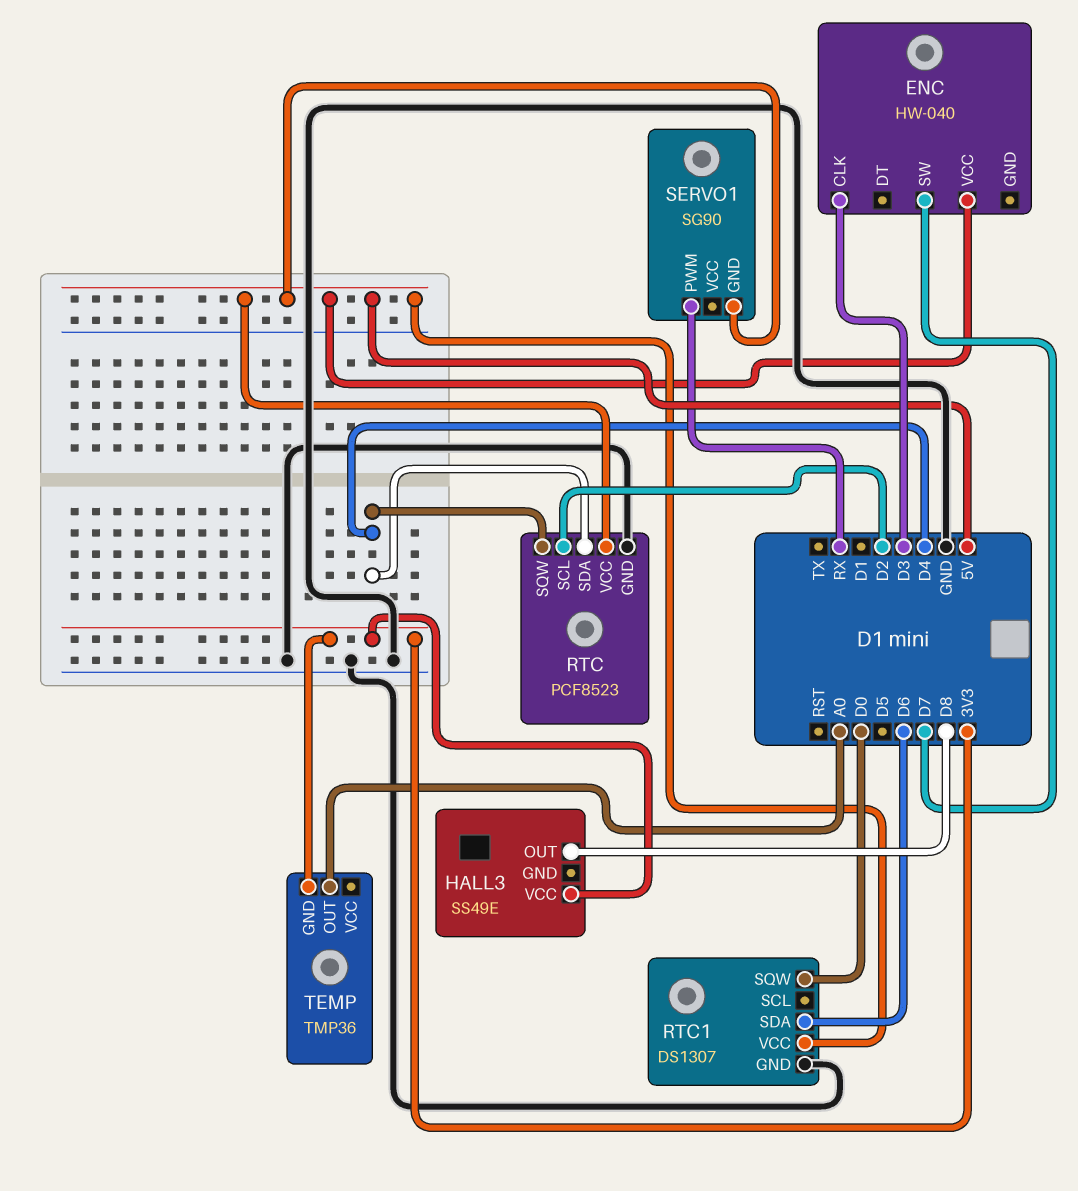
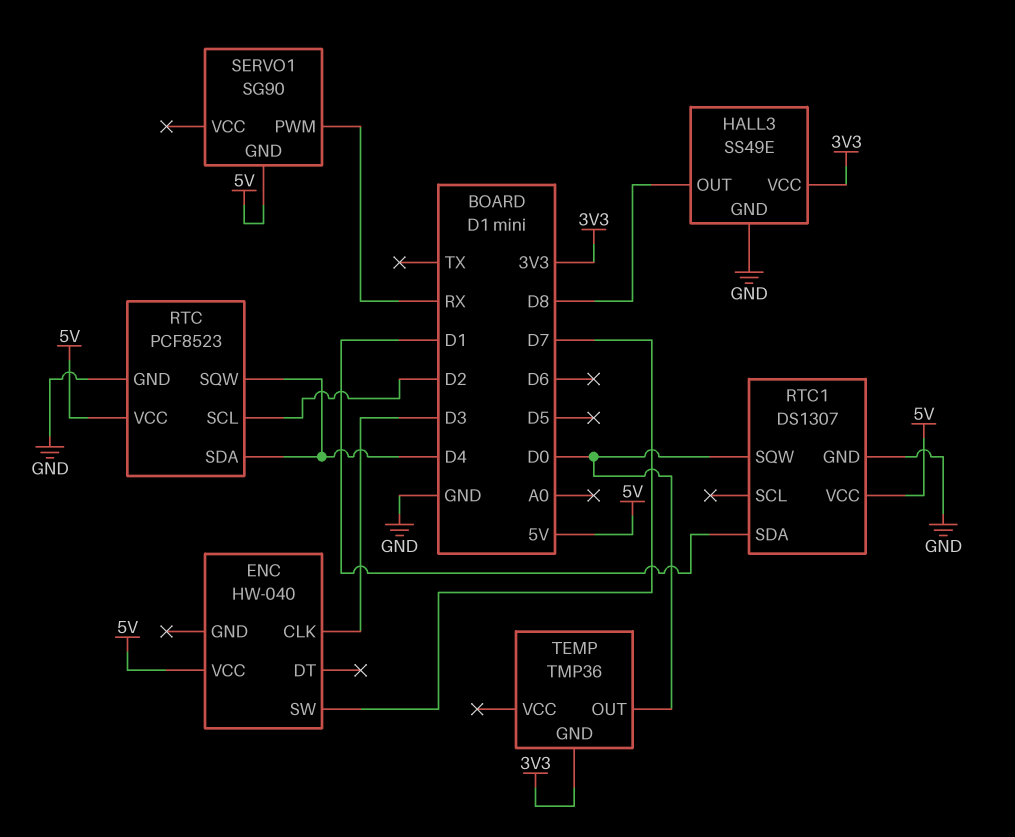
HALL3 pin GND: none -> GND
RTC1 pin SDA: D6 -> D1
TEMP pin OUT: A0 -> D0

